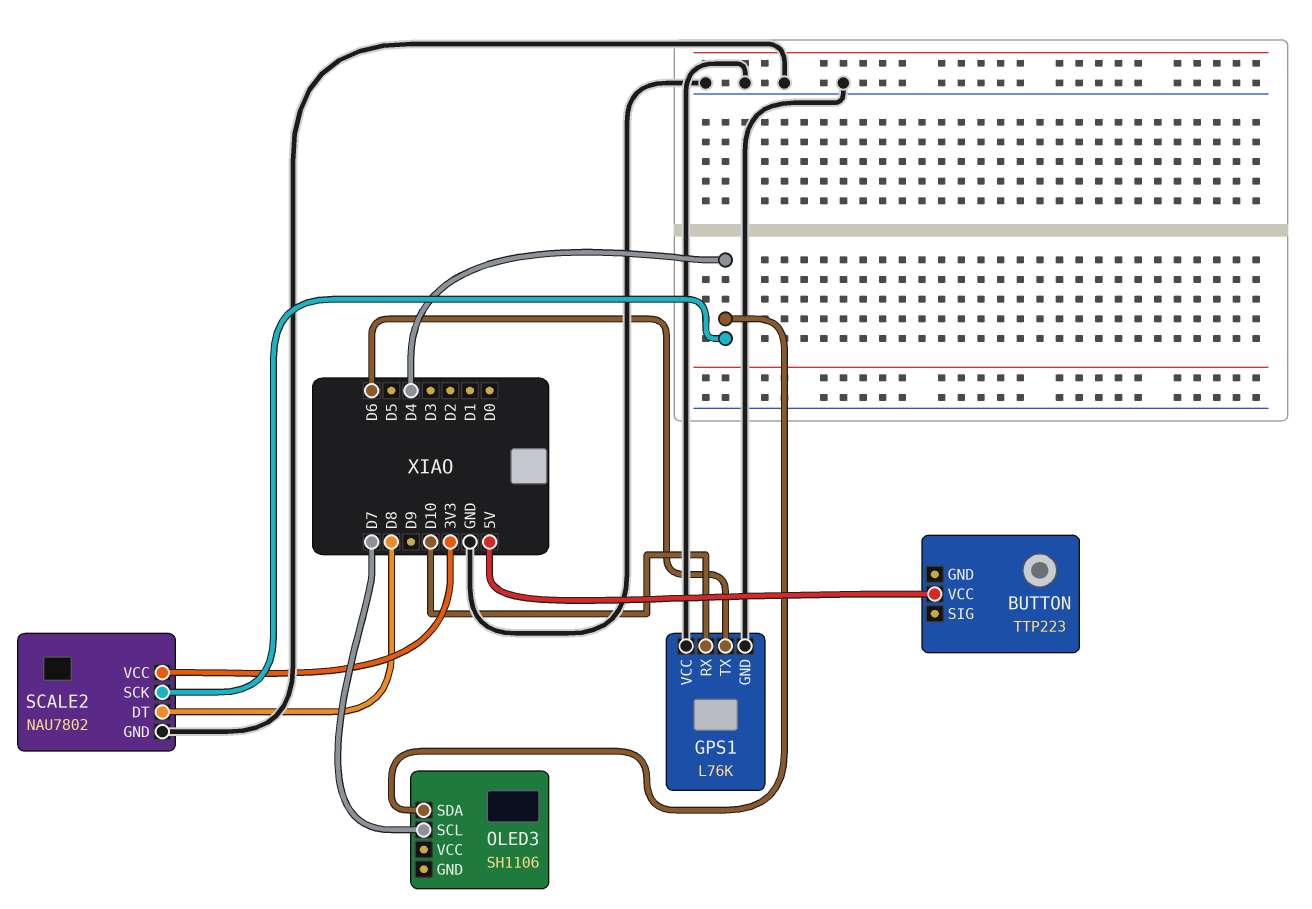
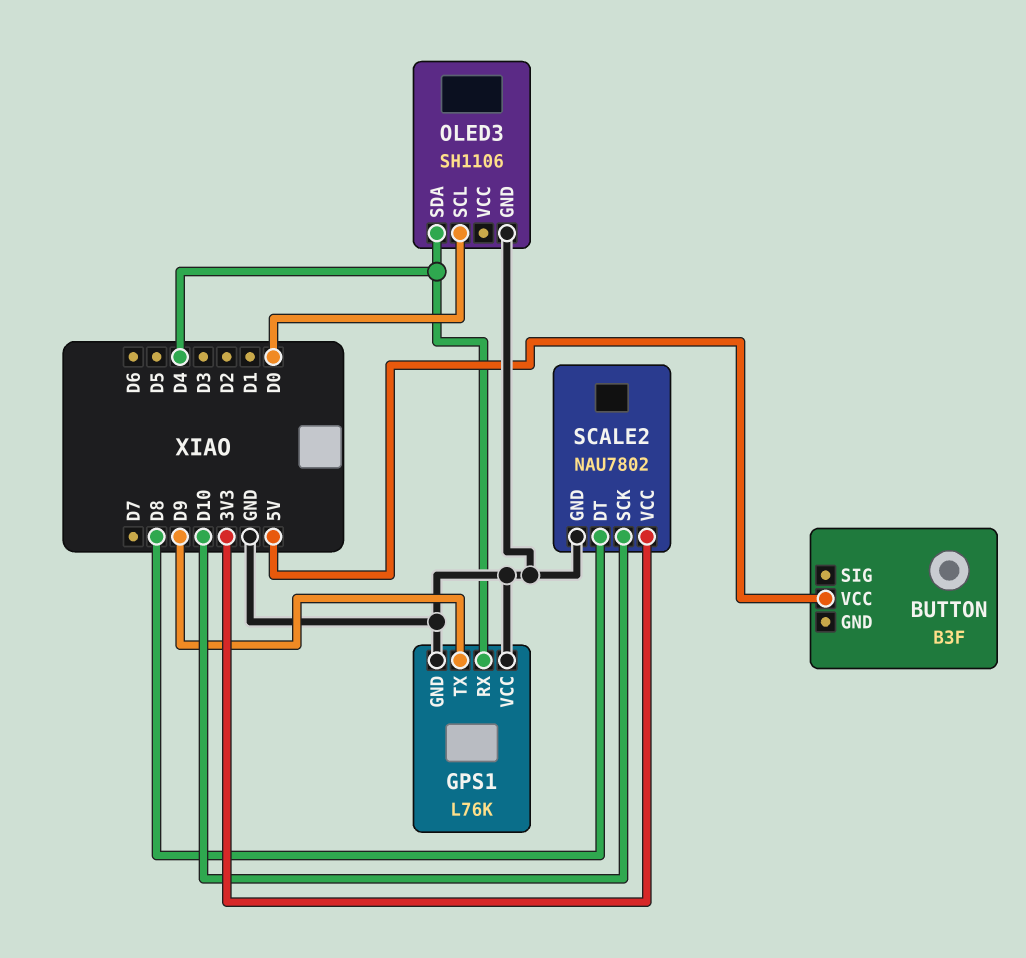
BUTTON: TTP223 -> B3F
GPS1 pin RX: D10 -> D4
GPS1 pin TX: D6 -> D9
OLED3 pin GND: none -> GND
OLED3 pin SCL: D7 -> D0
SCALE2 pin SCK: D4 -> D10

